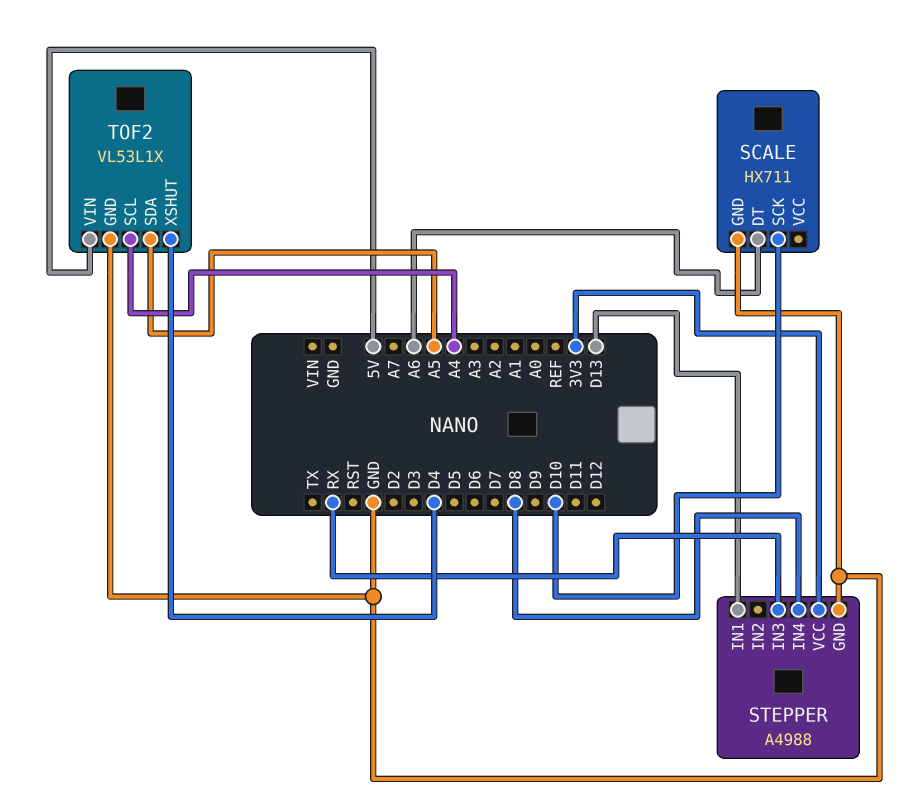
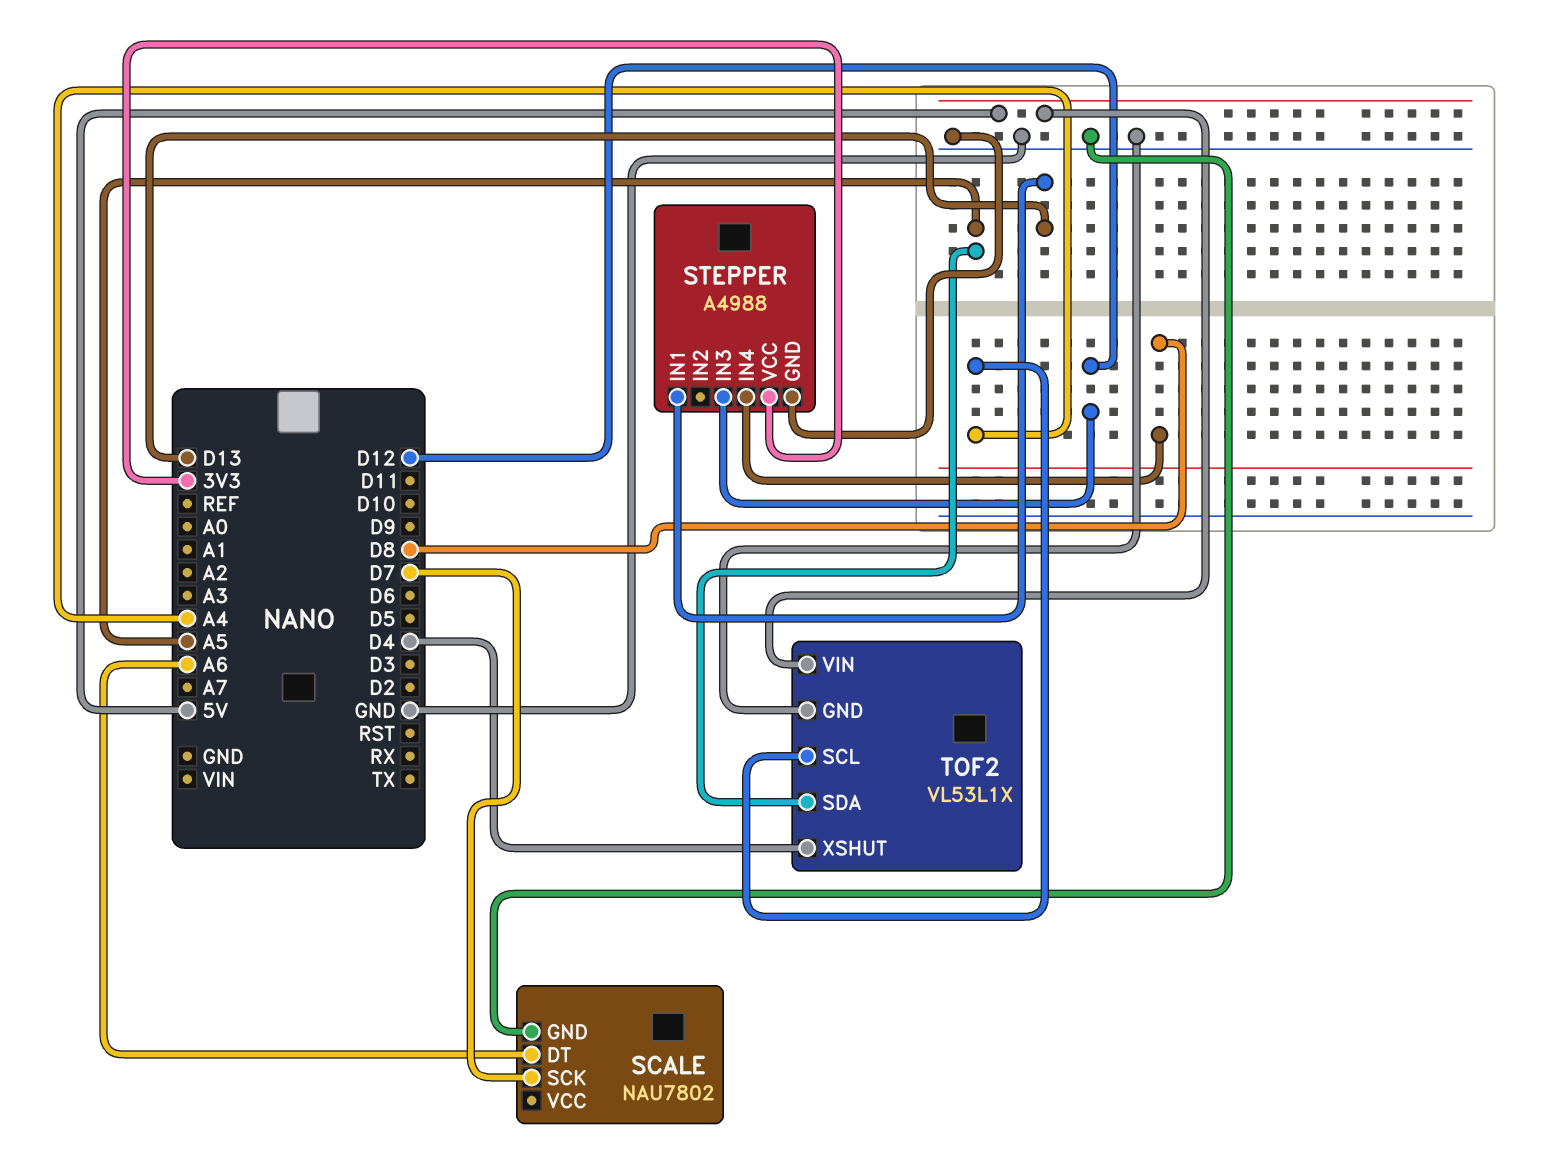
SCALE: HX711 -> NAU7802
SCALE pin SCK: D10 -> D7
STEPPER pin IN3: RX -> D12

